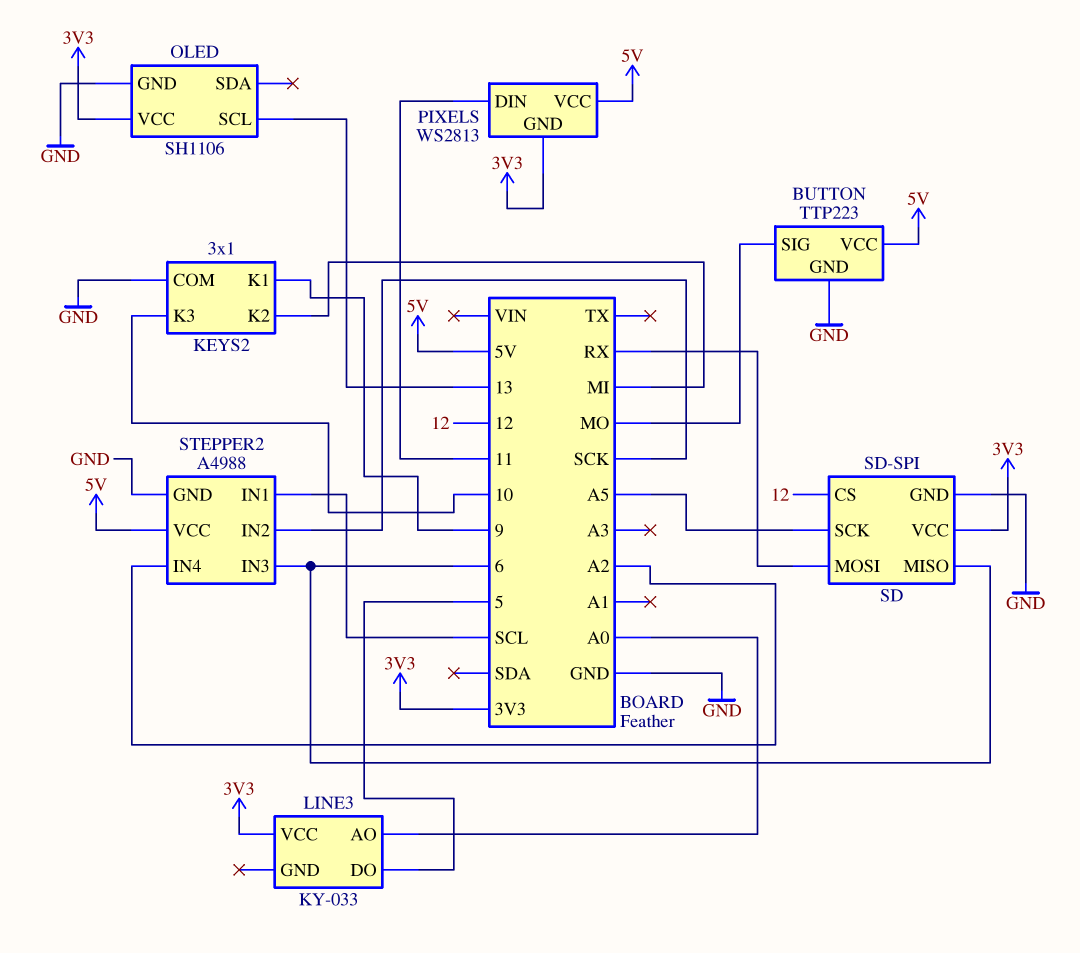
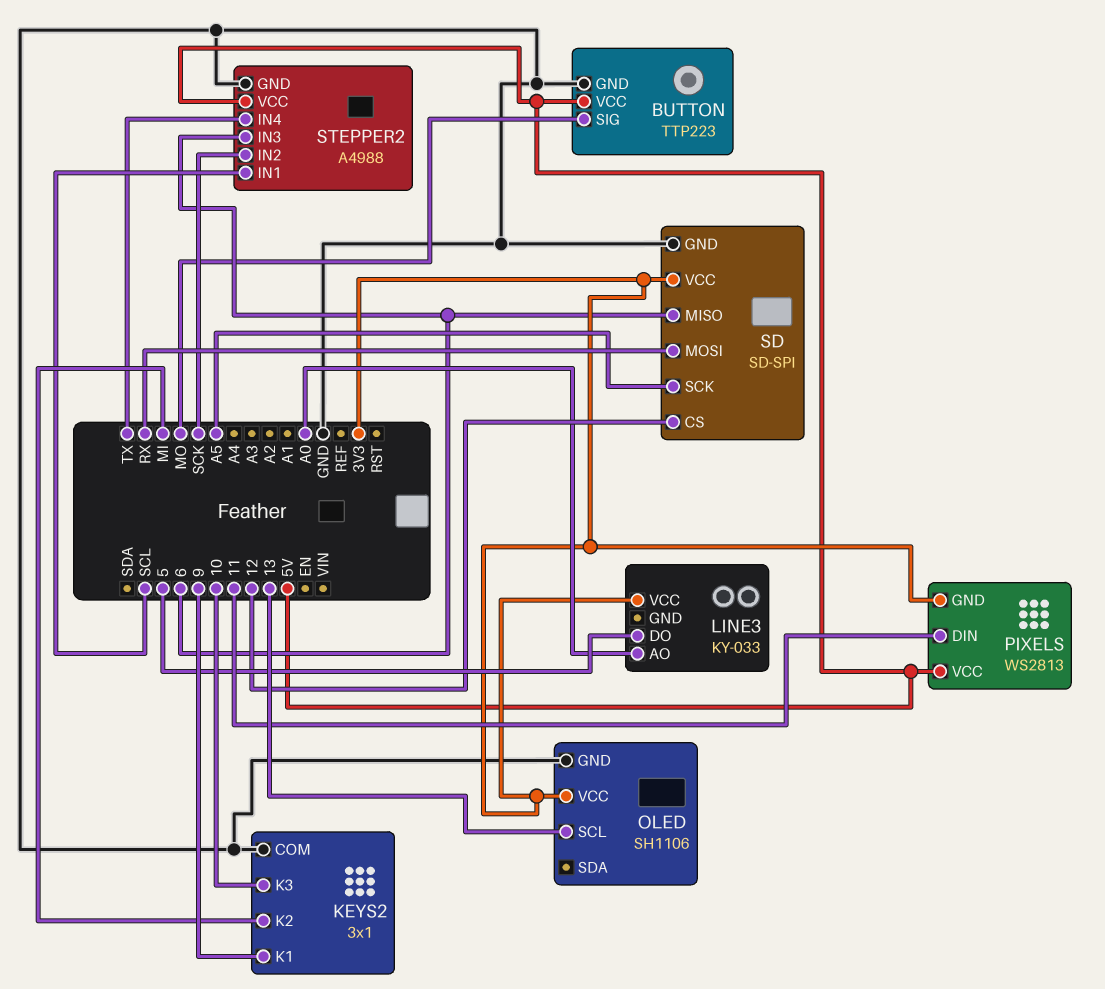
STEPPER2 pin IN4: A2 -> TX

